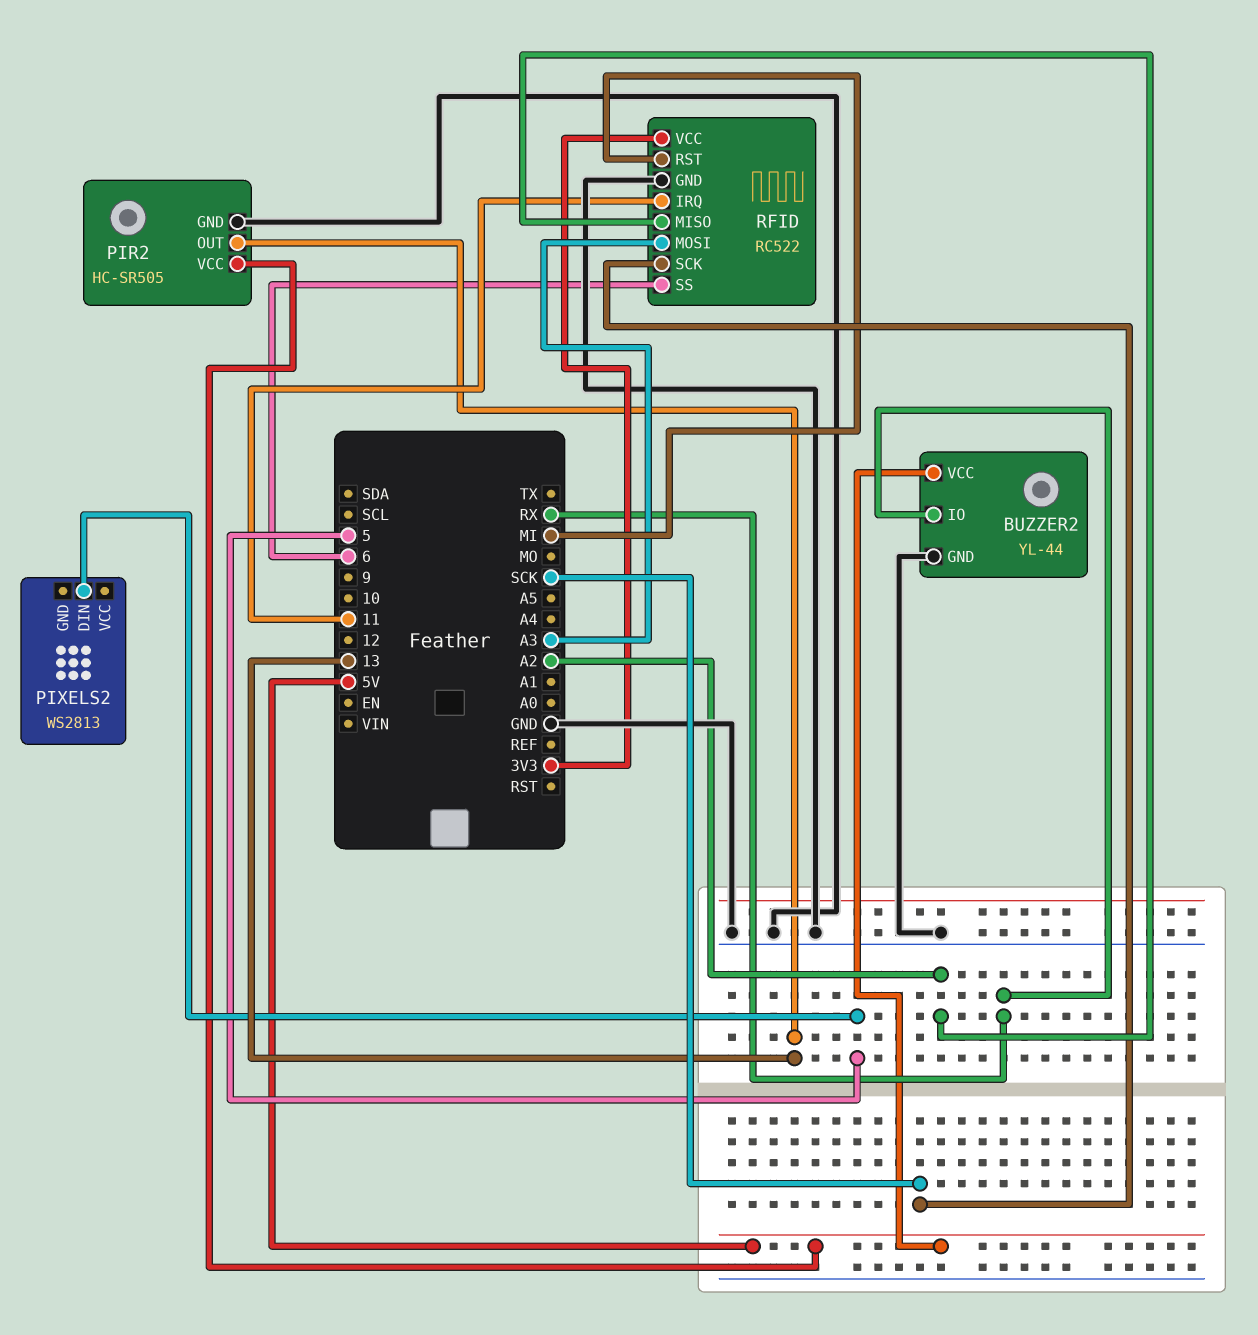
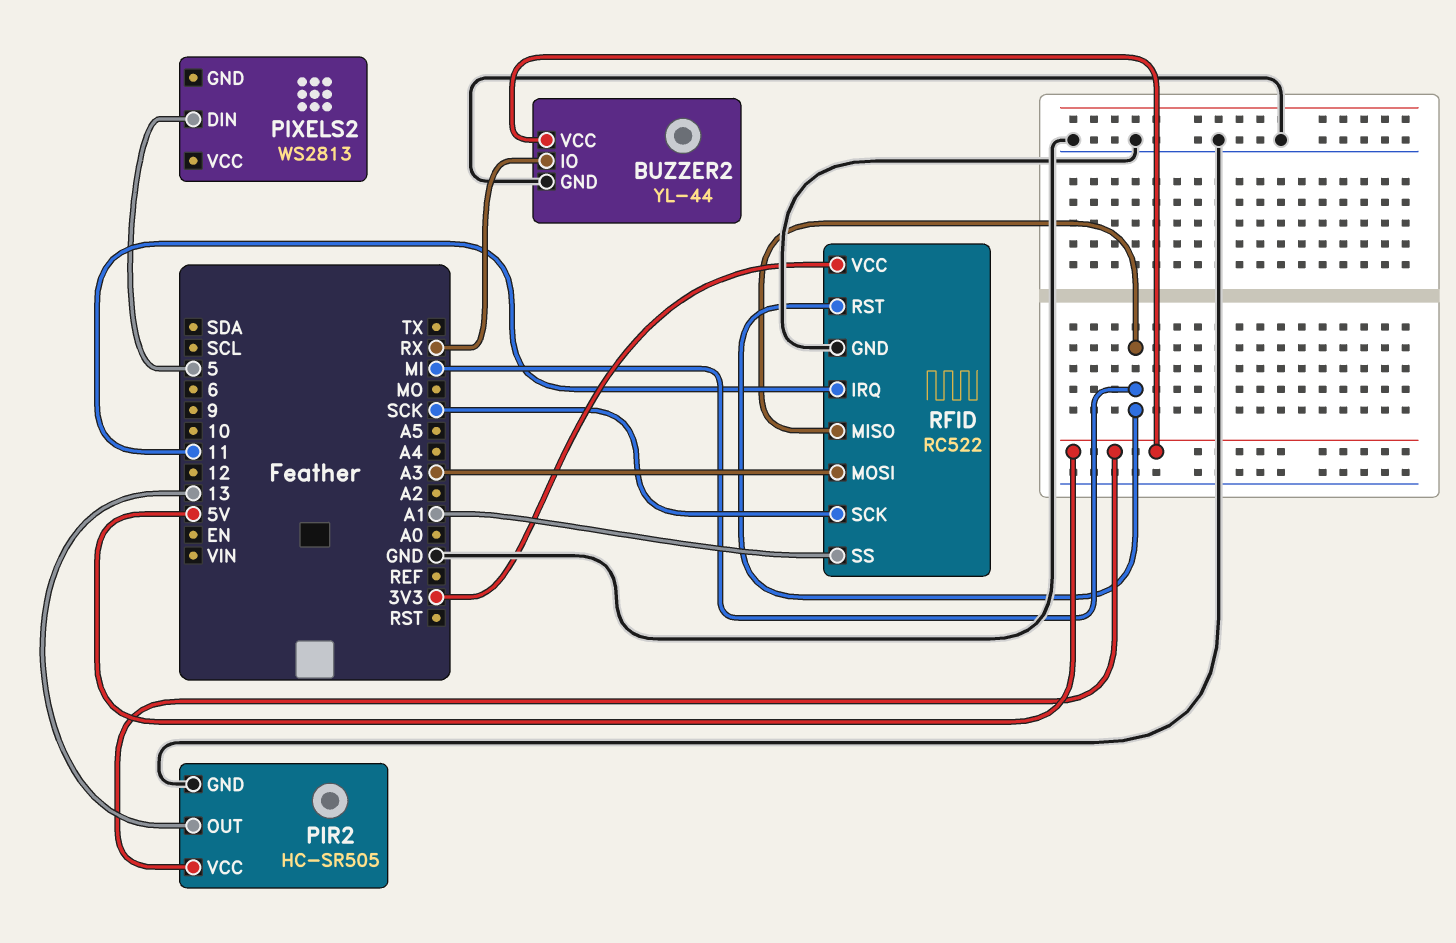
RFID pin MISO: A2 -> MI
RFID pin SS: 6 -> A1

